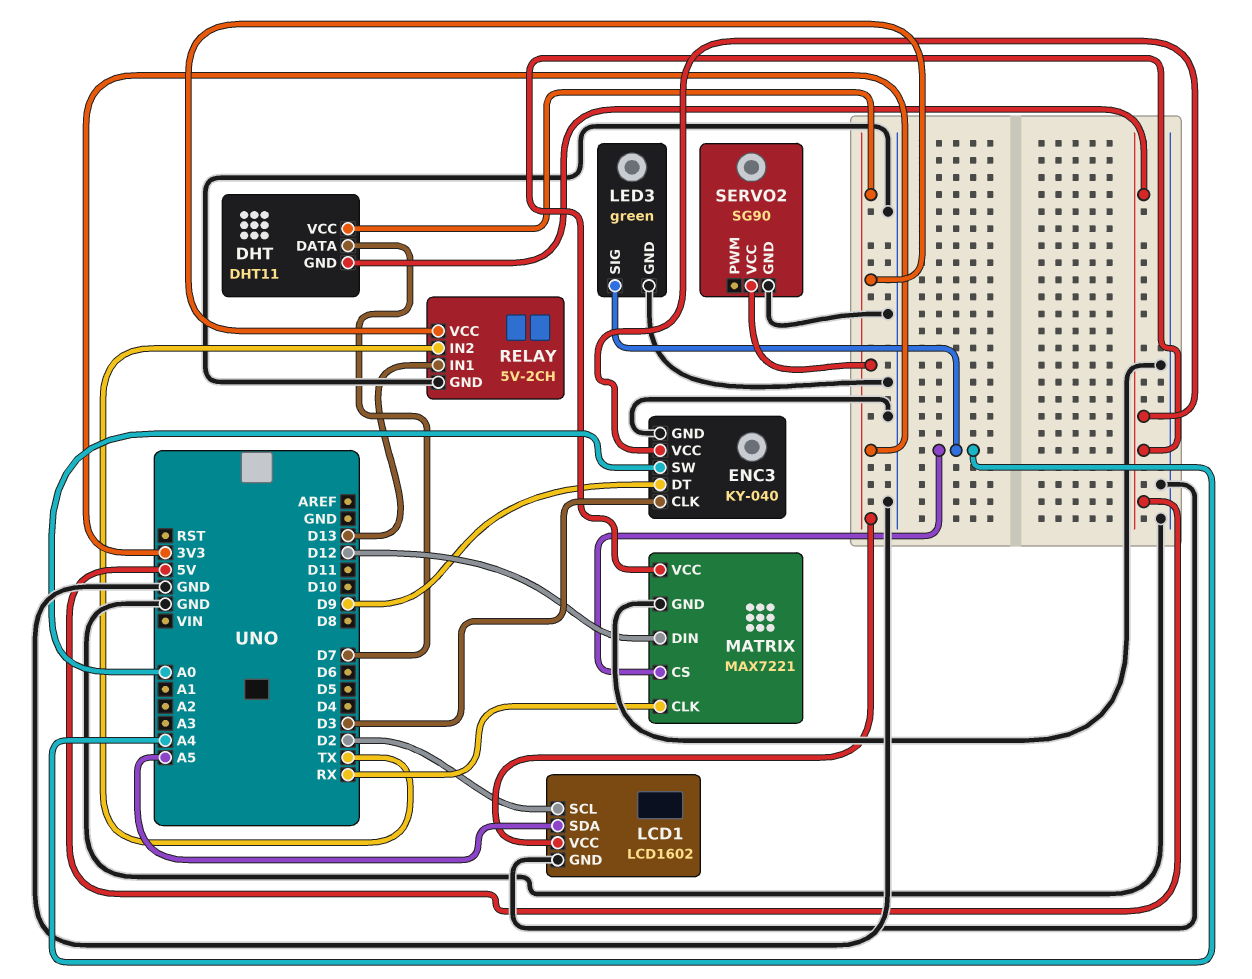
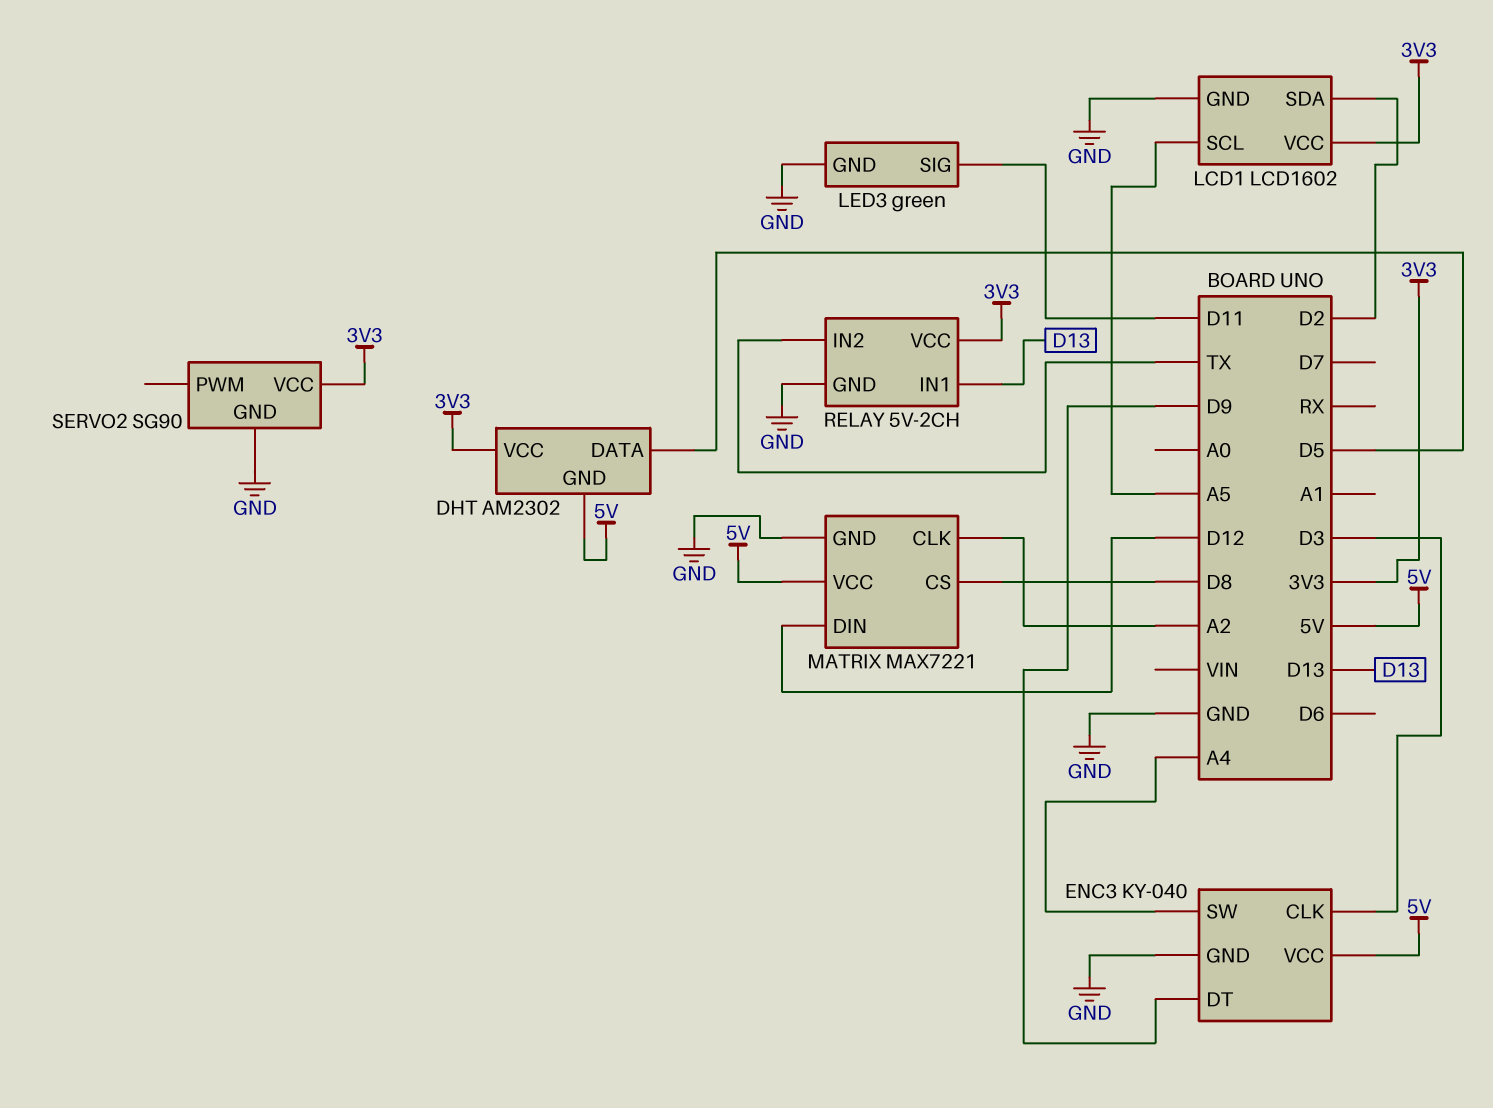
DHT: DHT11 -> AM2302
DHT pin DATA: D7 -> D5
ENC3 pin SW: A0 -> A4
LCD1 pin SCL: D2 -> A5
LCD1 pin SDA: A5 -> D2
LED3 pin SIG: A4 -> D11
MATRIX pin CLK: RX -> A2
MATRIX pin CS: A4 -> D8

